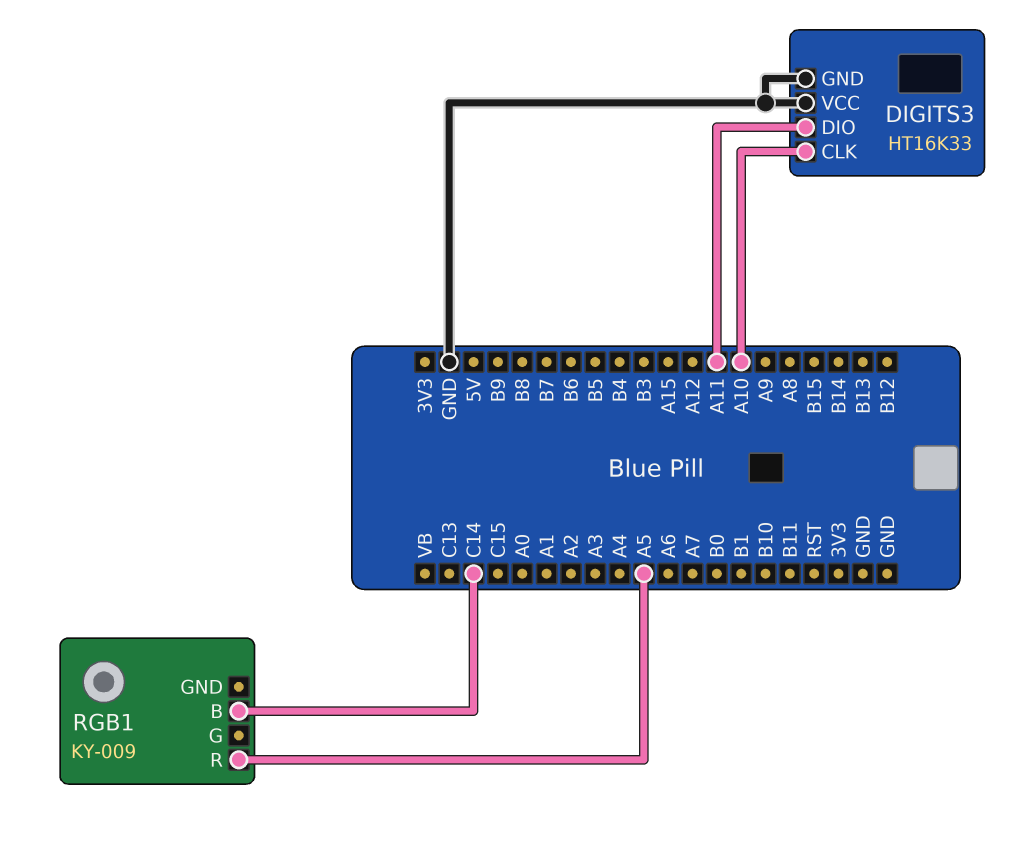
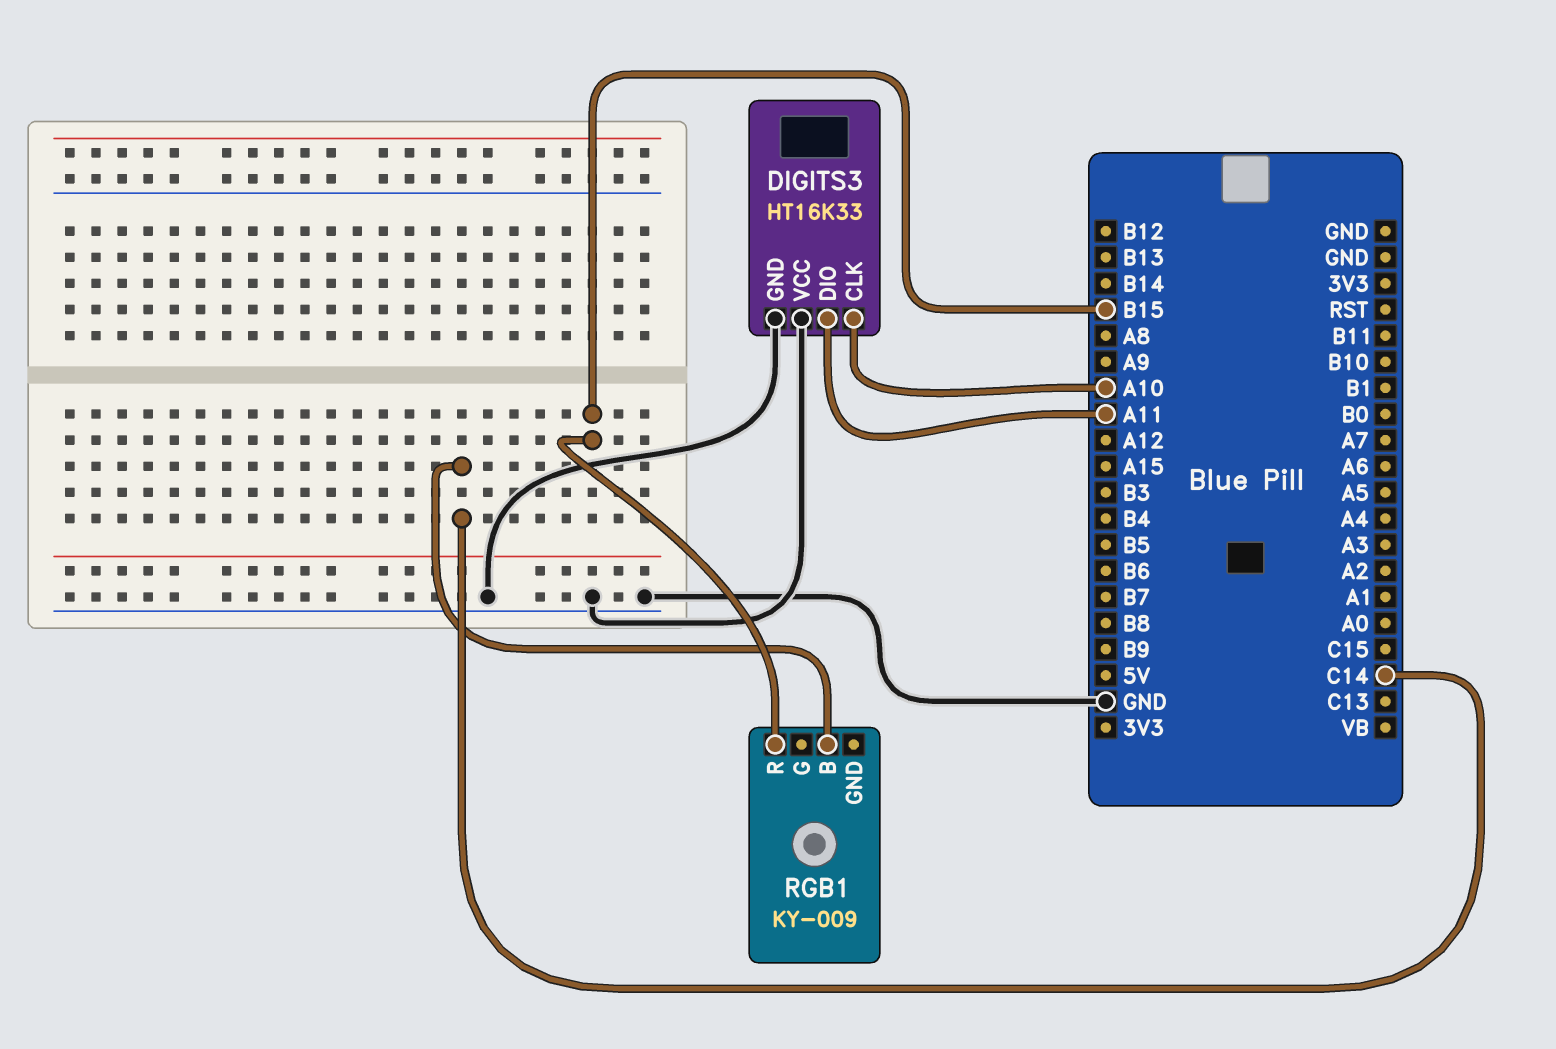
RGB1 pin R: A5 -> B15

